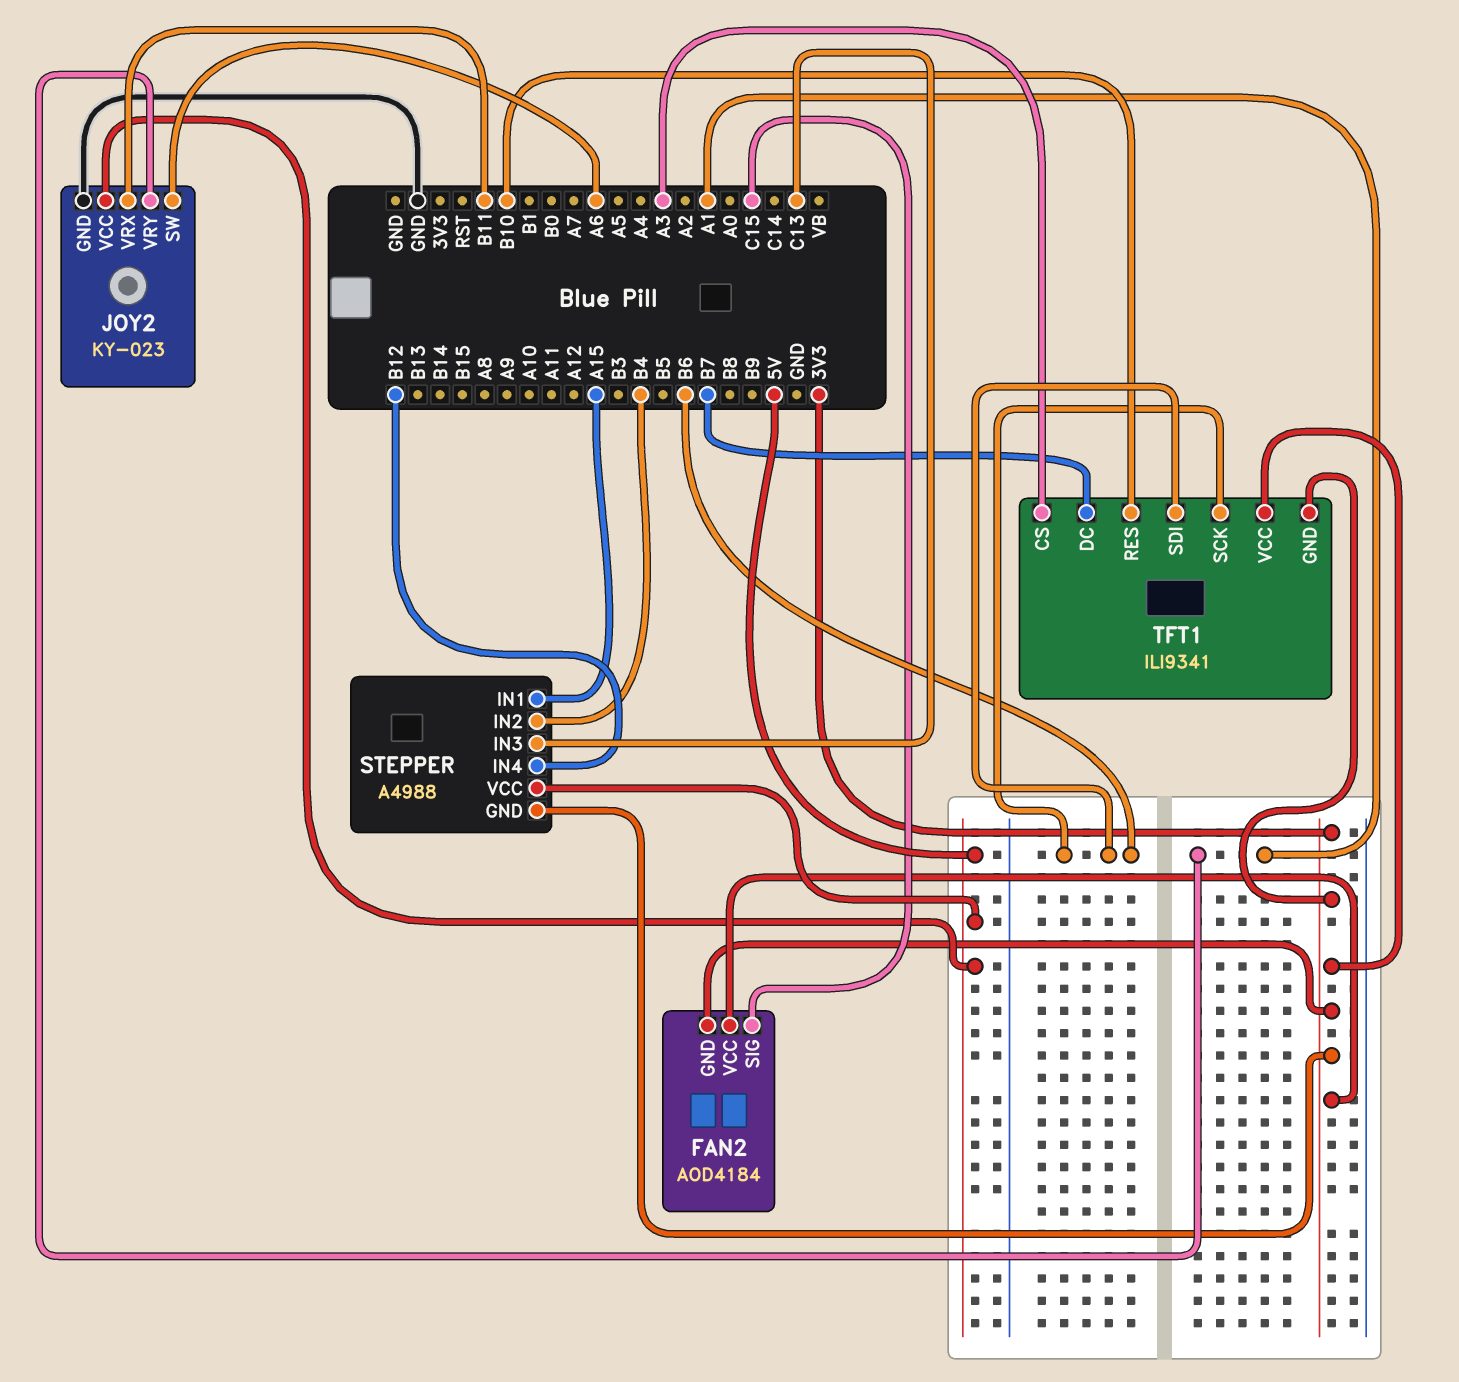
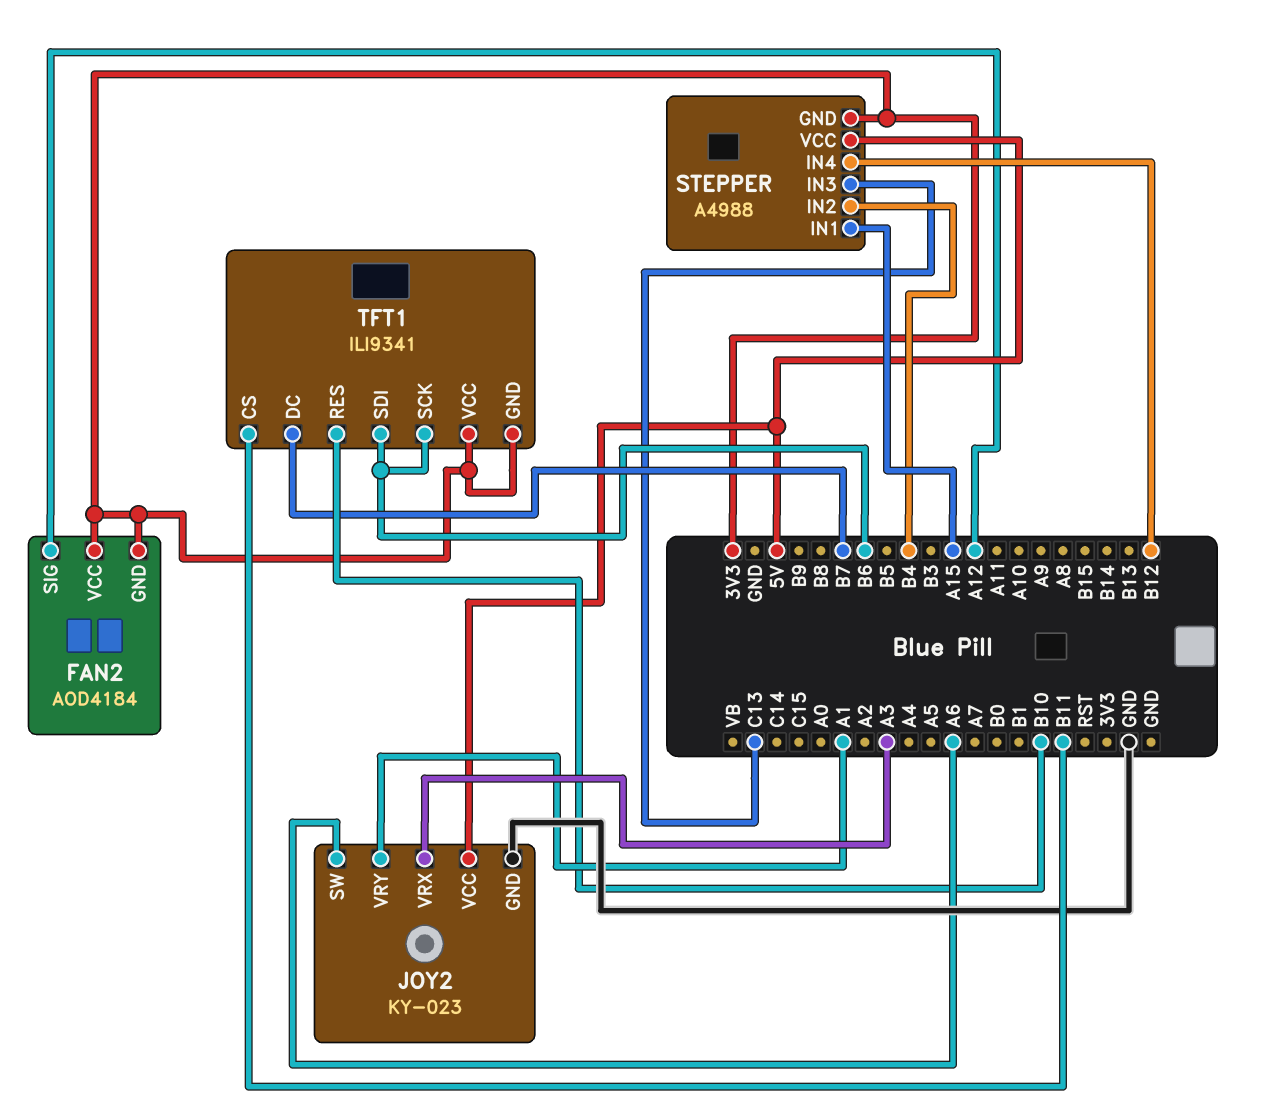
FAN2 pin SIG: C15 -> A12
JOY2 pin VRX: B11 -> A3
TFT1 pin CS: A3 -> B11

